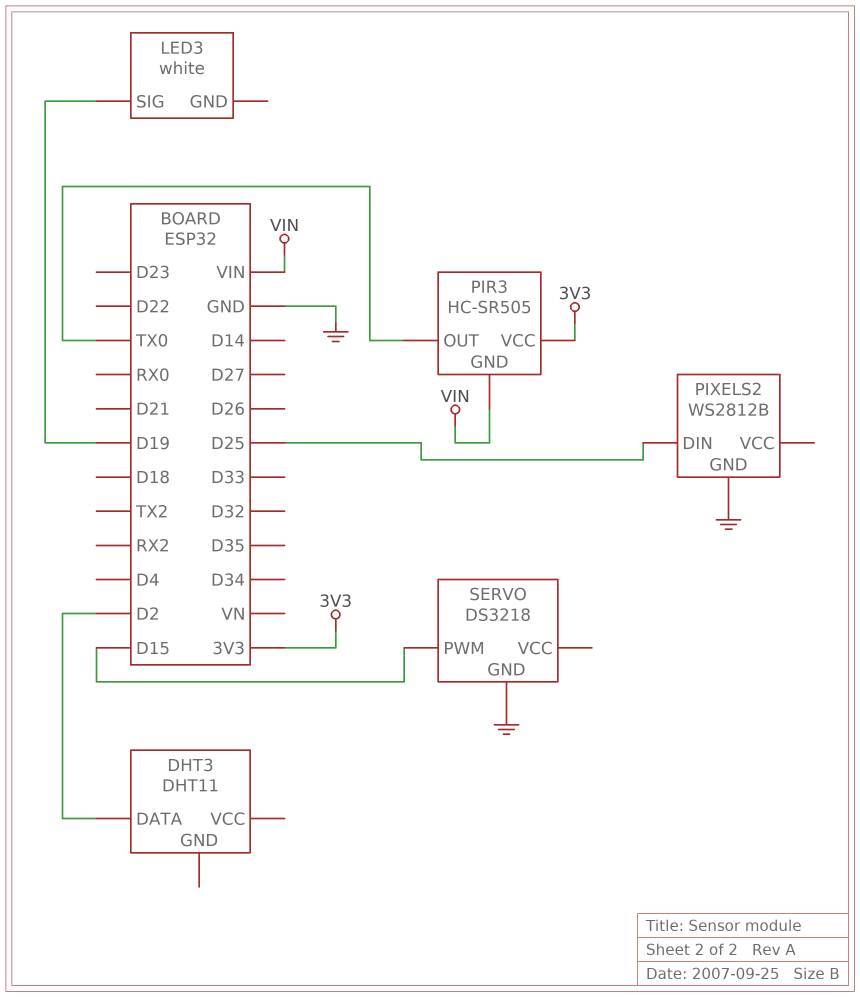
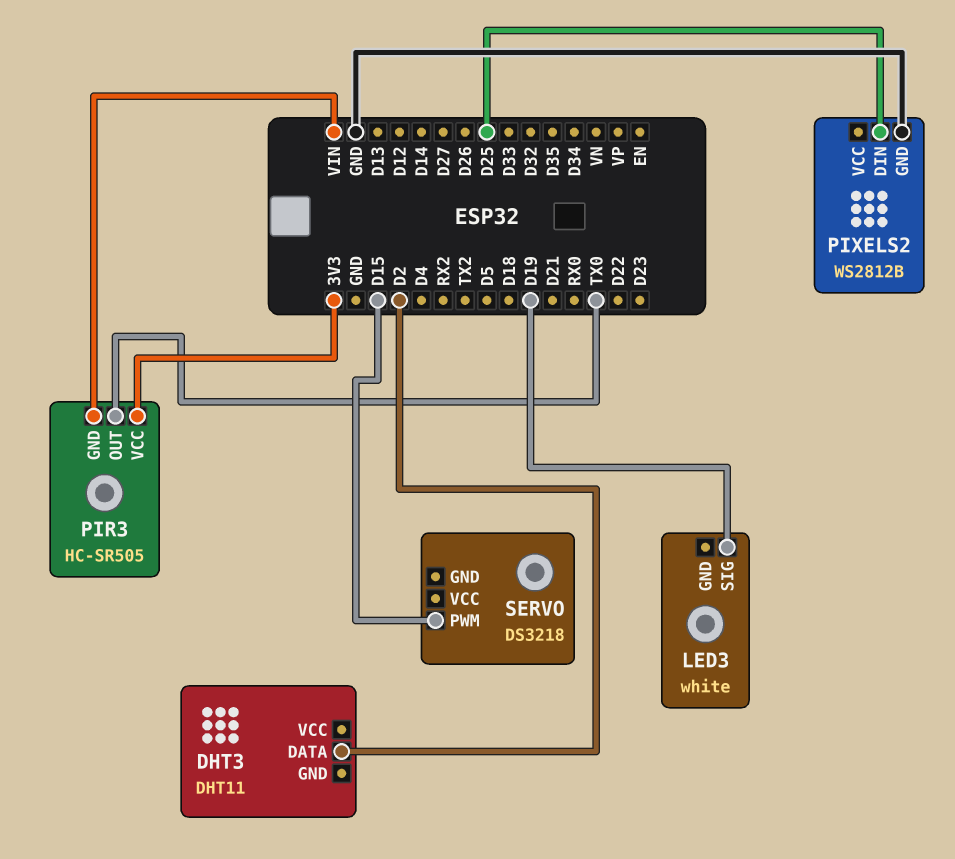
SERVO pin GND: GND -> none

